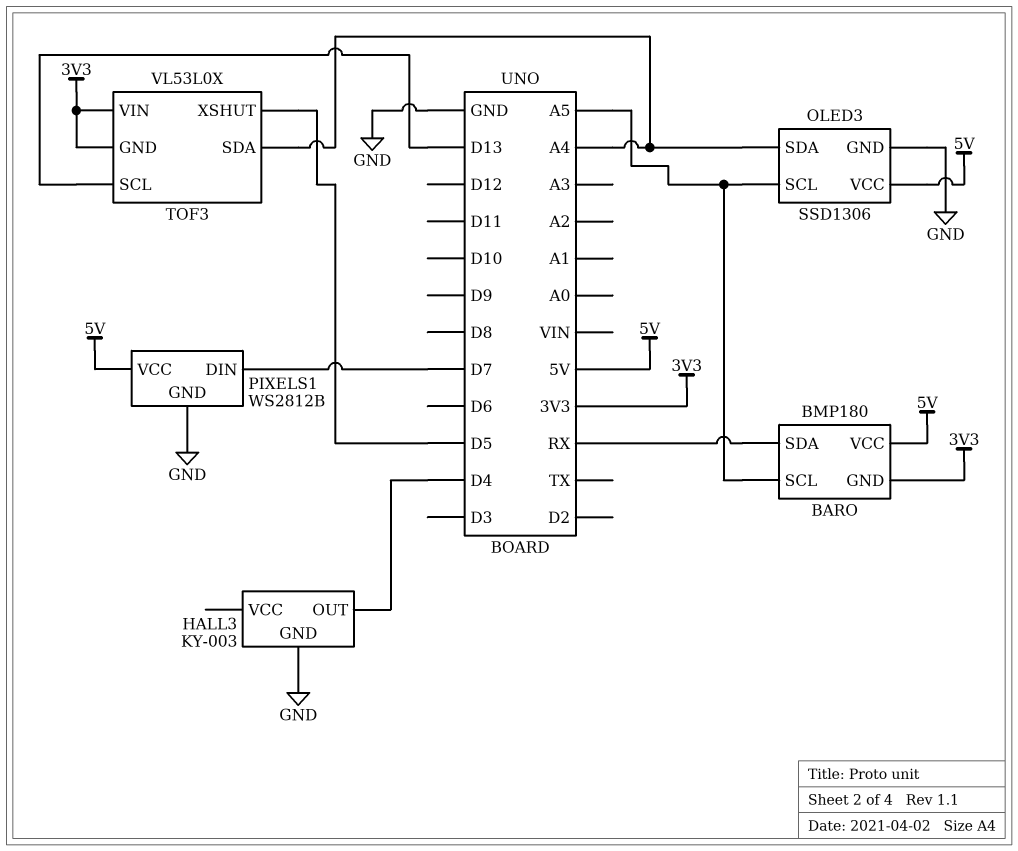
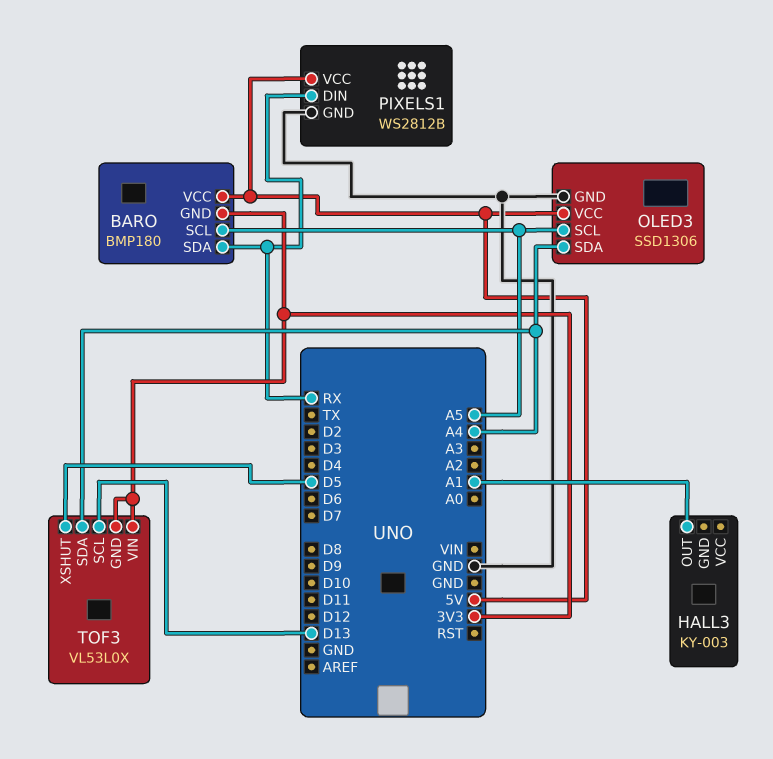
HALL3 pin GND: GND -> none
HALL3 pin OUT: D4 -> A1
PIXELS1 pin DIN: D7 -> RX

